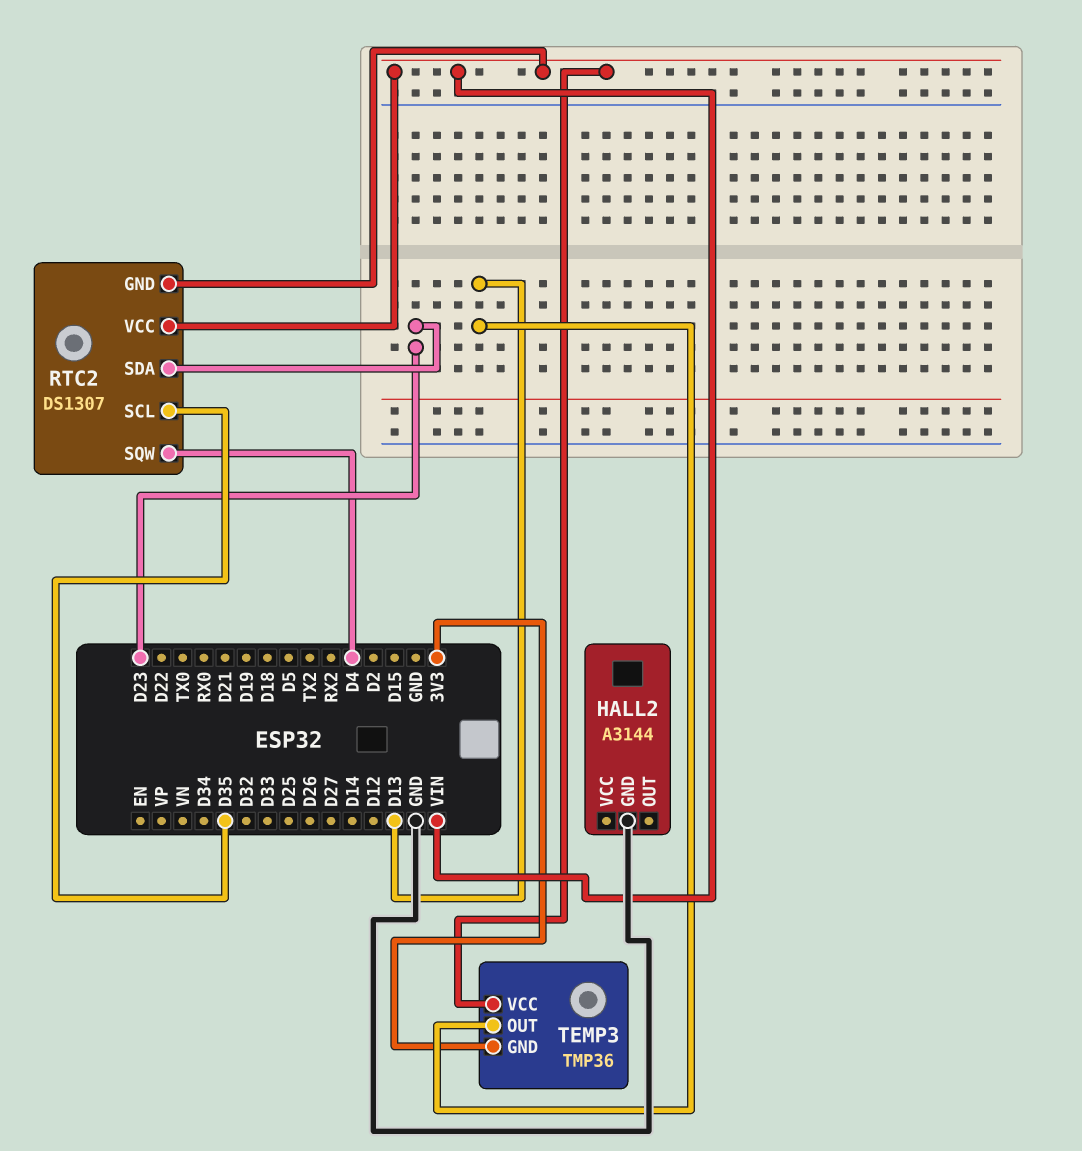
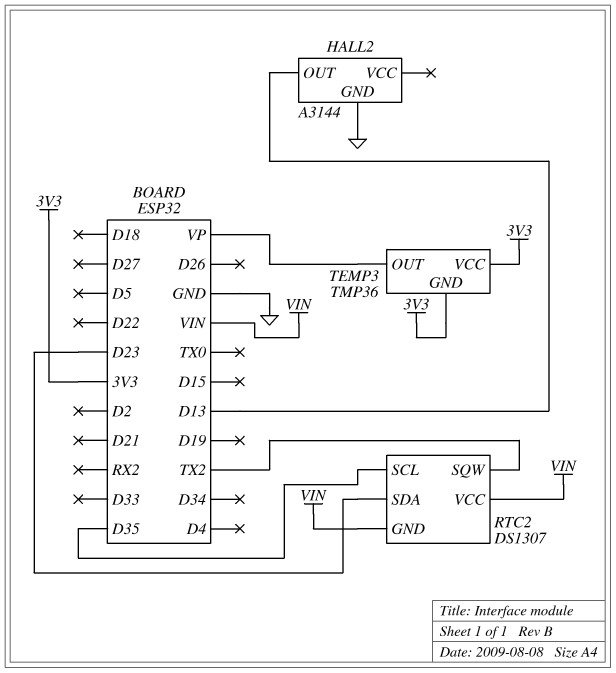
HALL2 pin OUT: none -> D13
RTC2 pin SQW: D4 -> TX2
TEMP3 pin OUT: D13 -> VP
TEMP3 pin VCC: VIN -> 3V3

